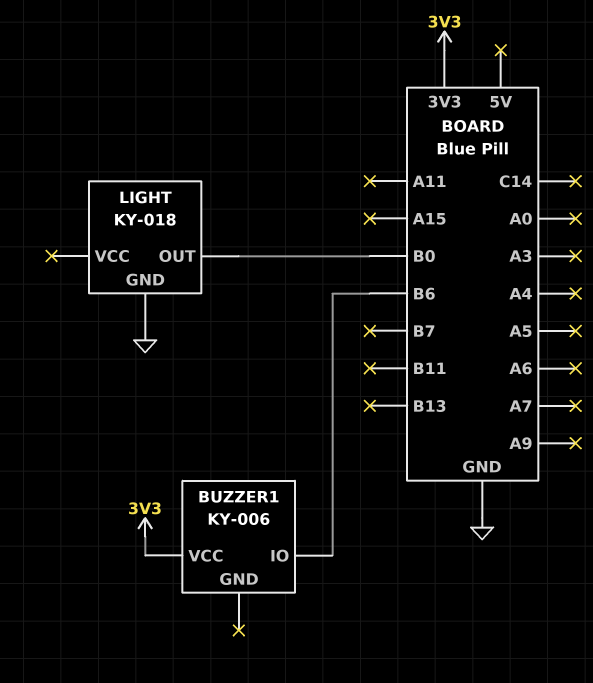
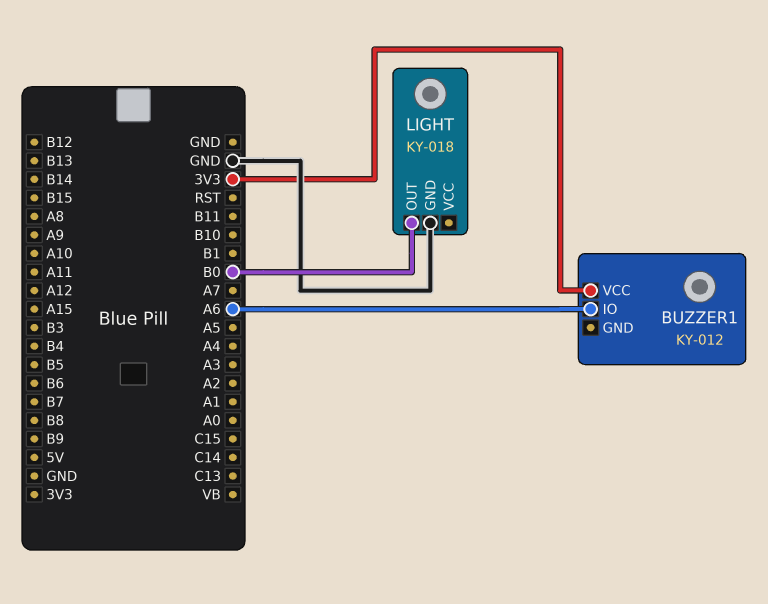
BUZZER1: KY-006 -> KY-012
BUZZER1 pin IO: B6 -> A6

